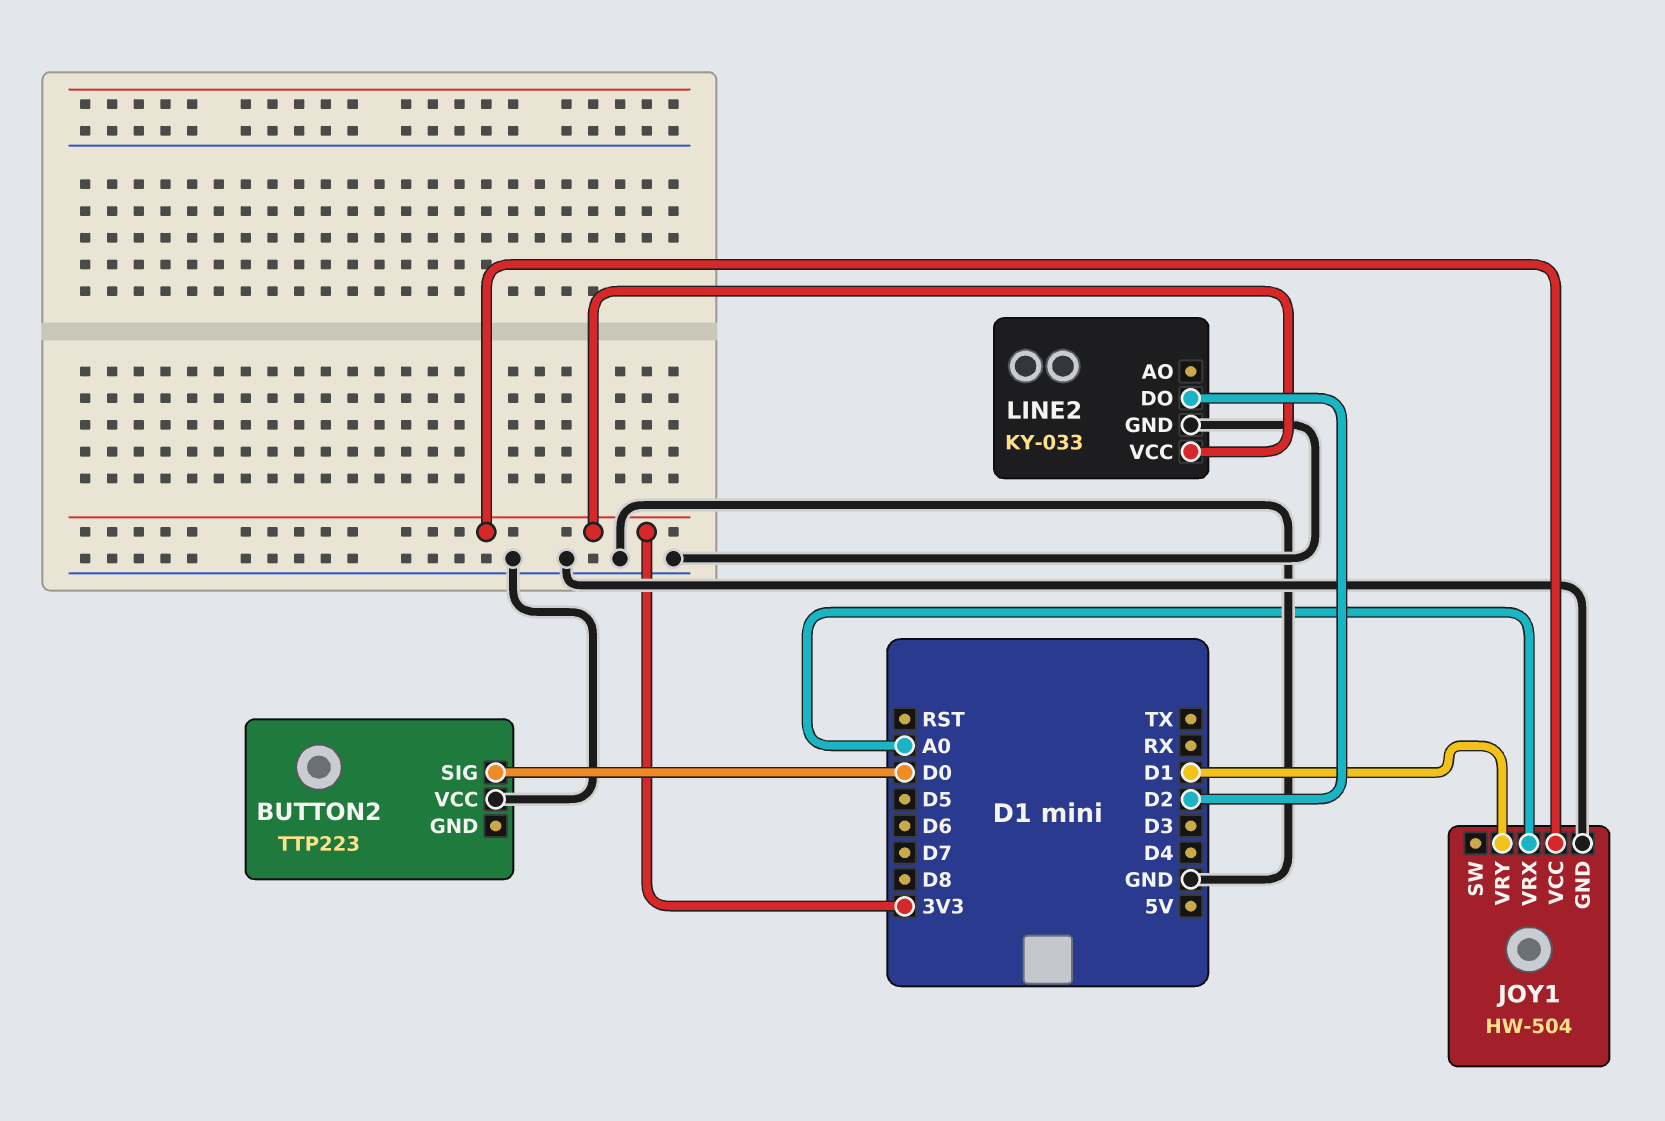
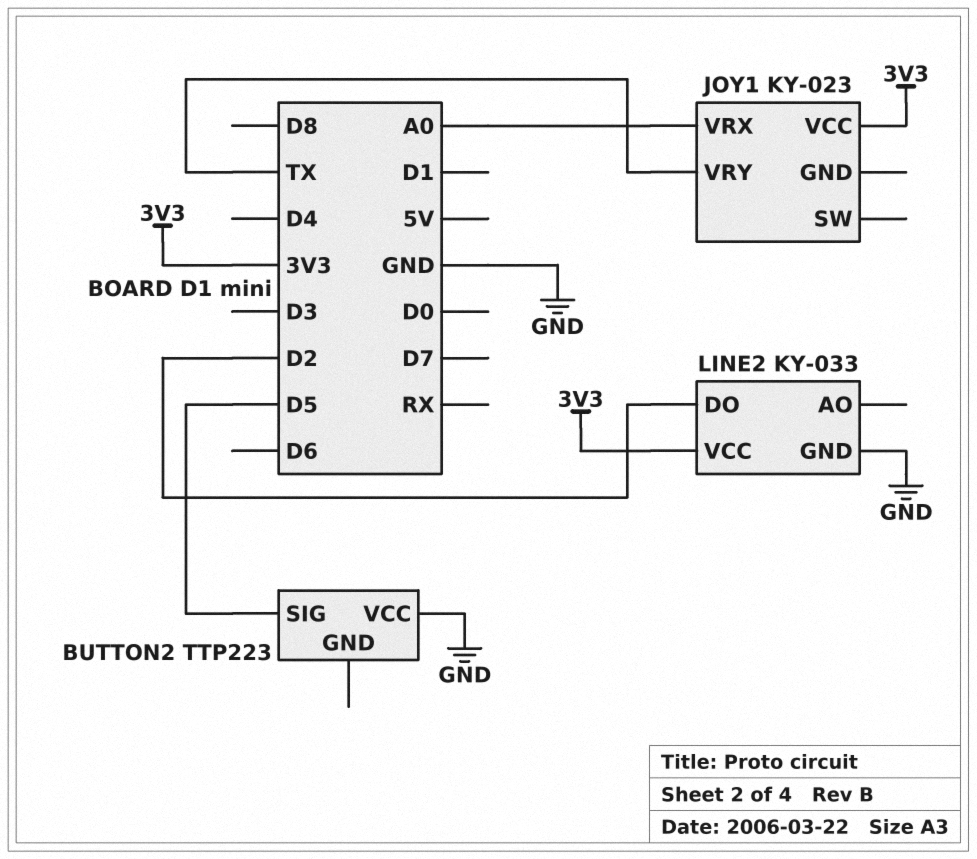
BUTTON2 pin SIG: D0 -> D5
JOY1: HW-504 -> KY-023
JOY1 pin GND: GND -> none
JOY1 pin VRY: D1 -> TX

